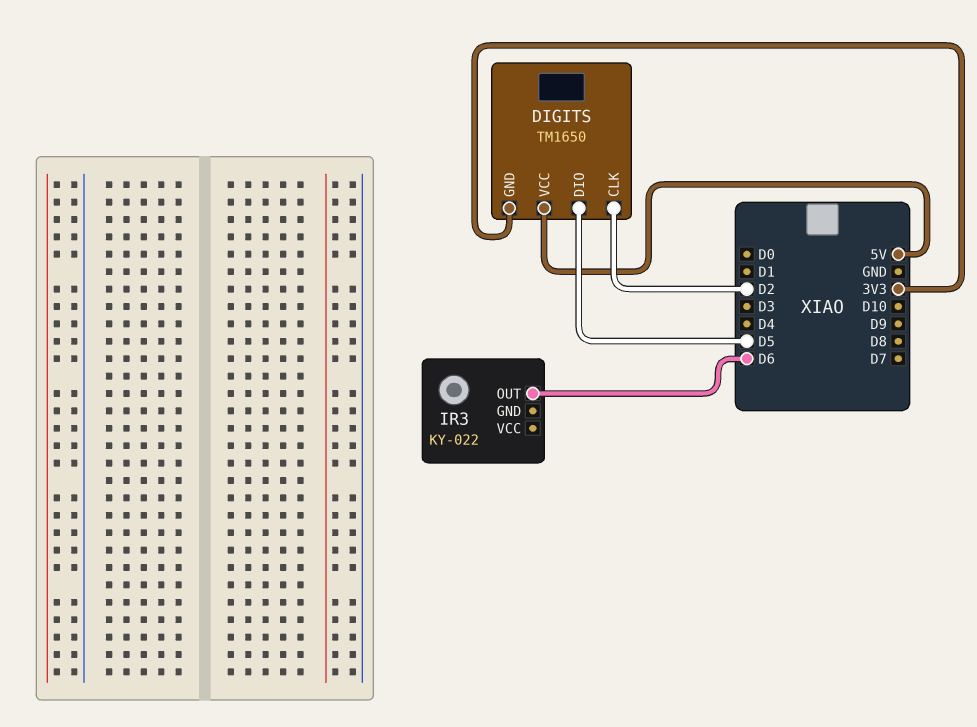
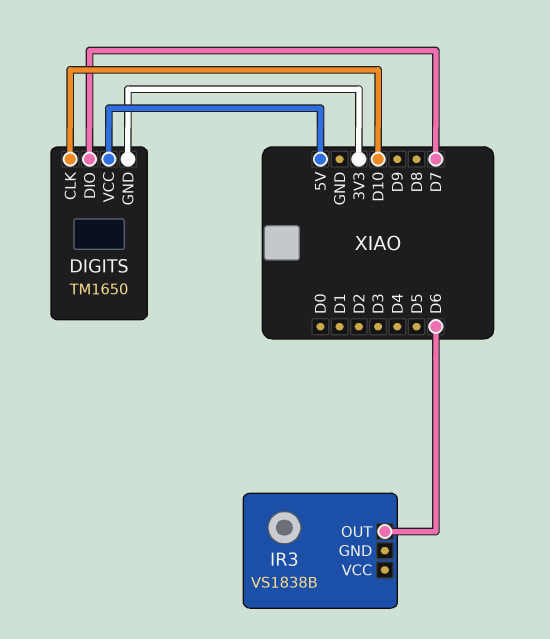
DIGITS pin CLK: D2 -> D10
DIGITS pin DIO: D5 -> D7
IR3: KY-022 -> VS1838B

